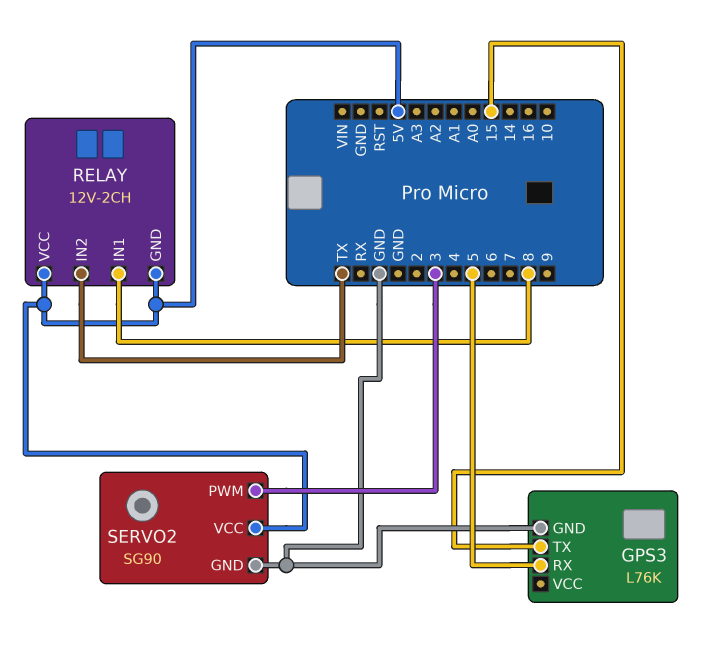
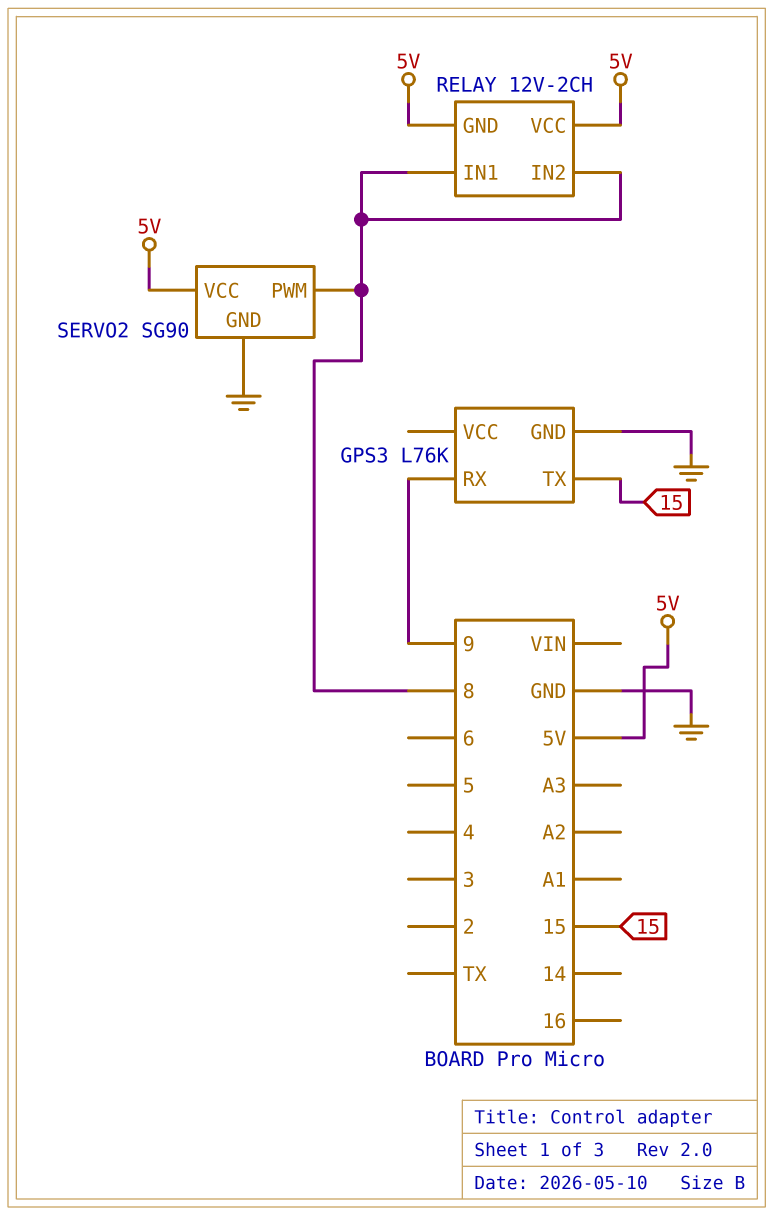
GPS3 pin RX: 5 -> 9
RELAY pin IN2: TX -> 8
SERVO2 pin PWM: 3 -> 8

